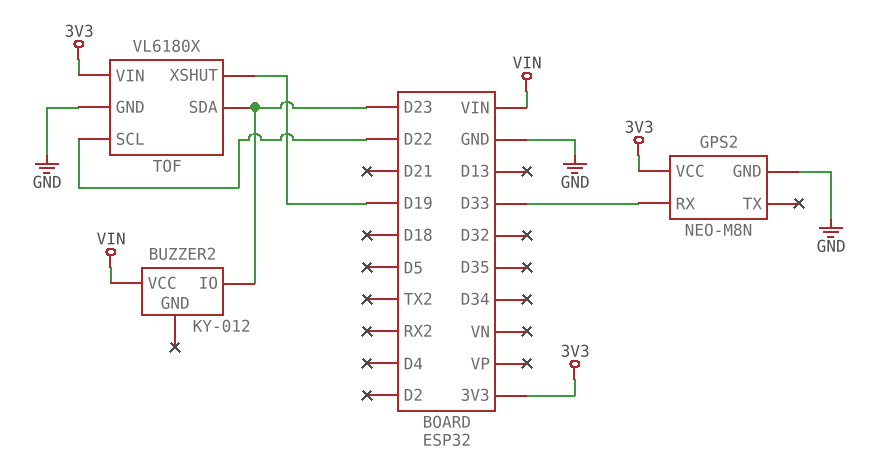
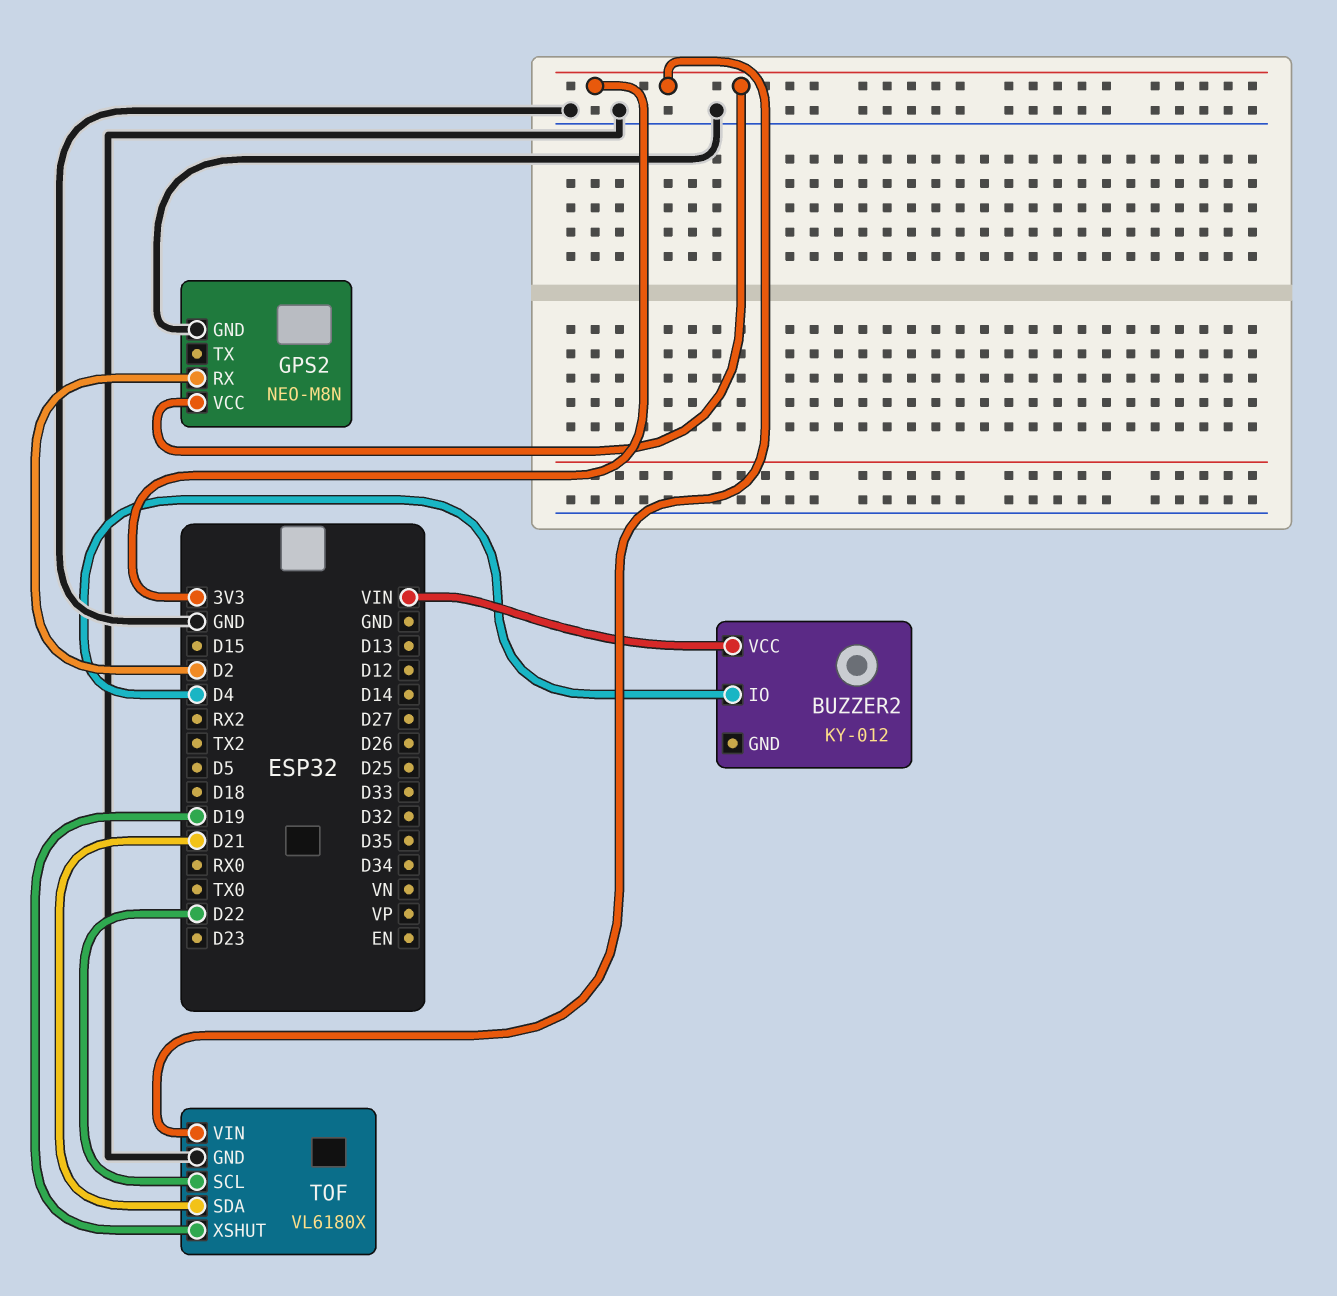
BUZZER2 pin IO: D23 -> D4
GPS2 pin RX: D33 -> D2
TOF pin SDA: D23 -> D21

